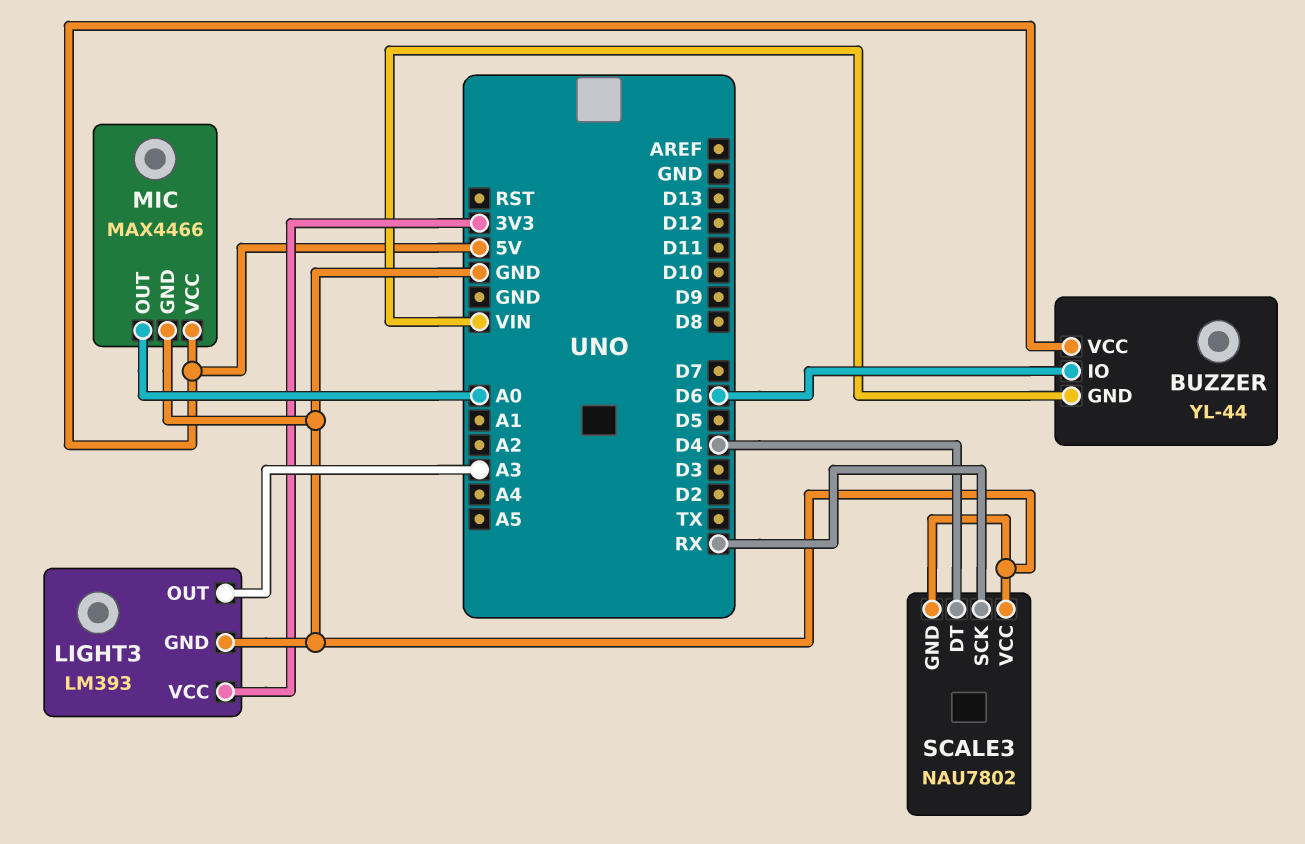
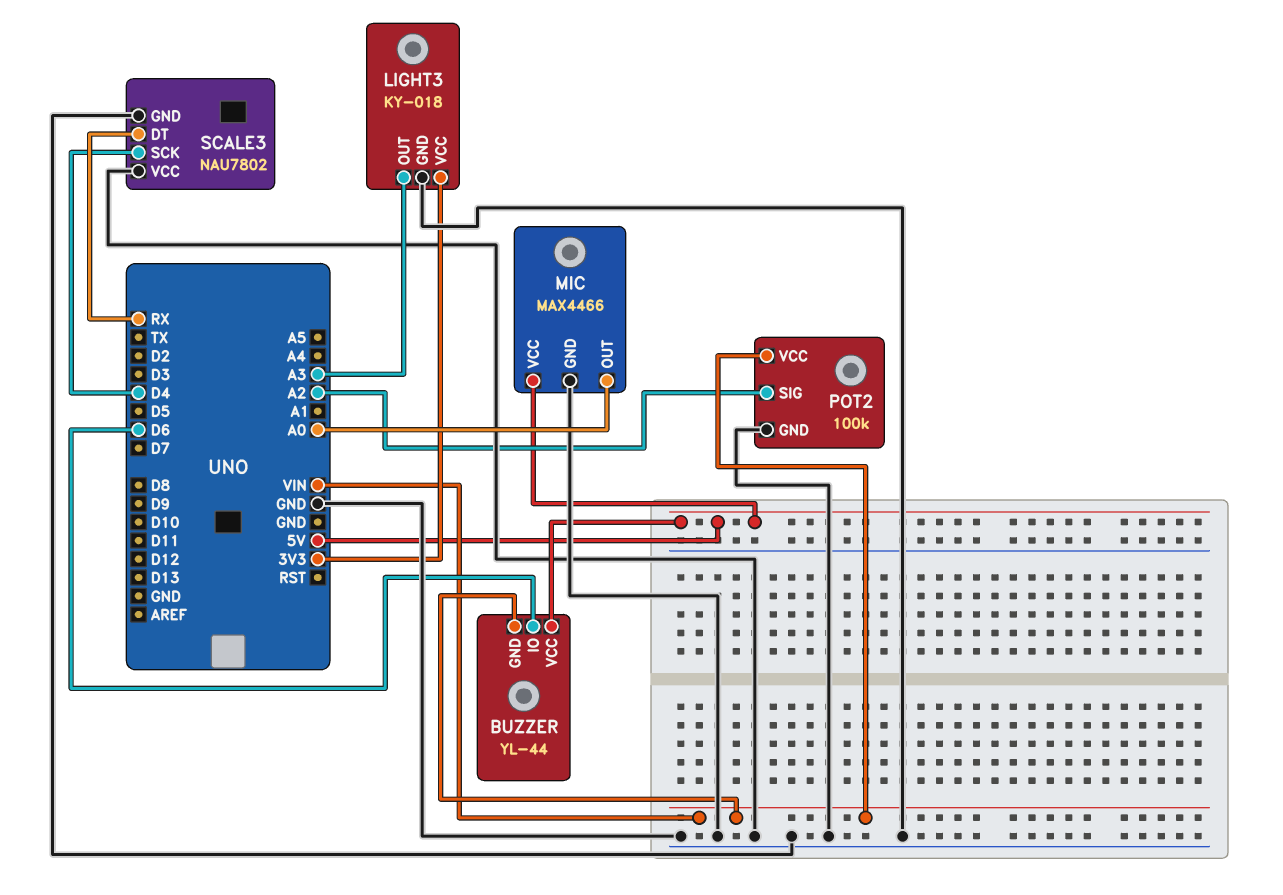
LIGHT3: LM393 -> KY-018
POT2: none -> 100k
POT2 pin GND: none -> GND
POT2 pin SIG: none -> A2
POT2 pin VCC: none -> VIN
SCALE3 pin DT: D4 -> RX
SCALE3 pin SCK: RX -> D4

